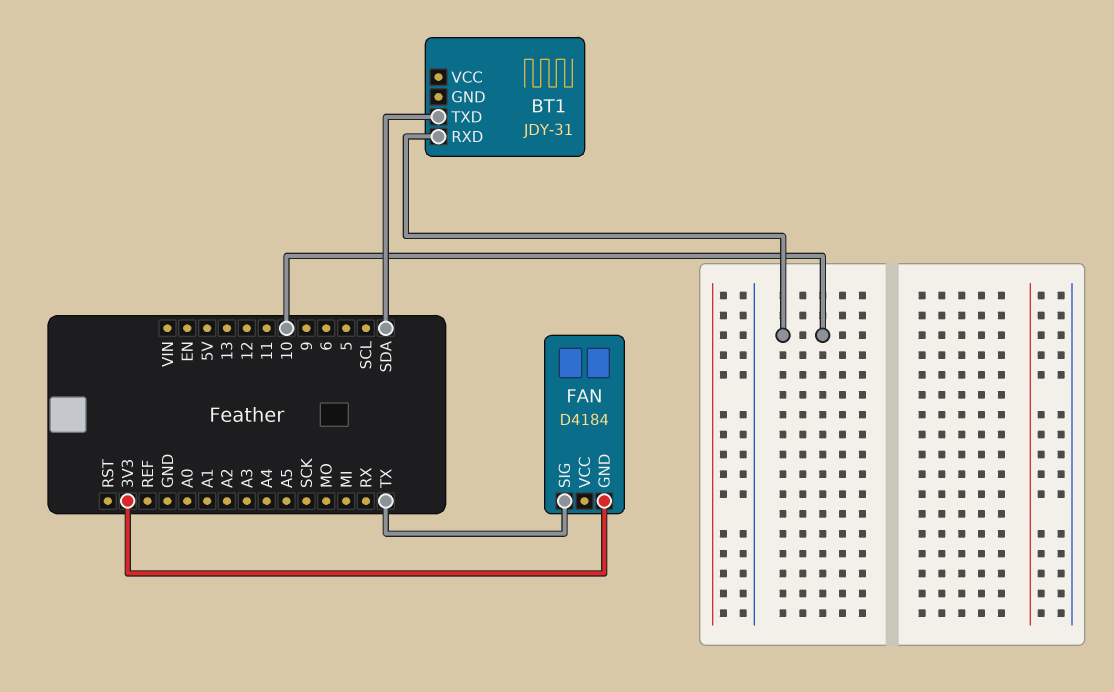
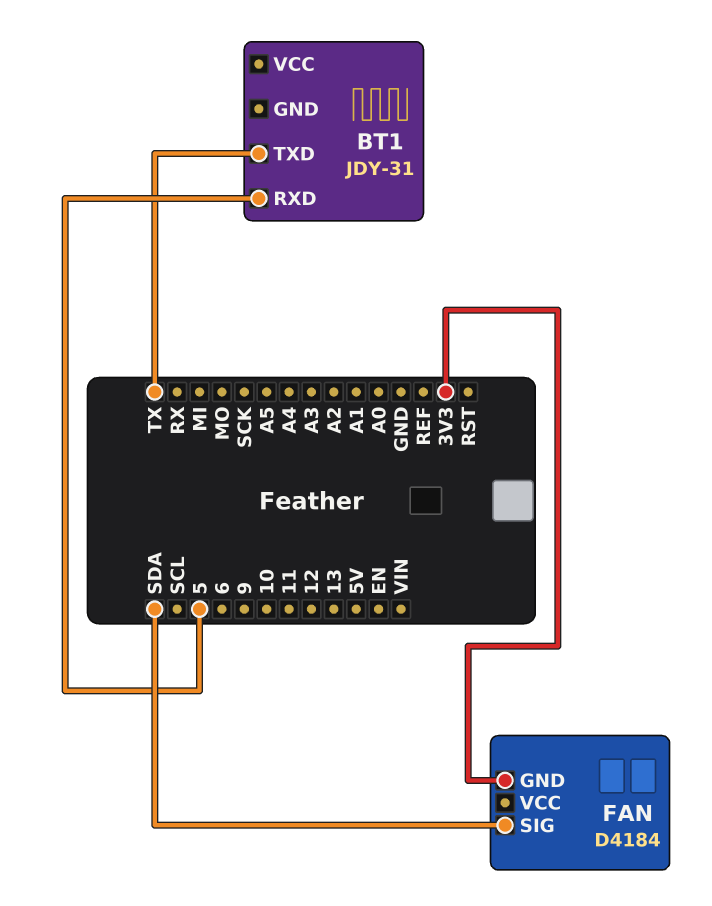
BT1 pin RXD: 10 -> 5
BT1 pin TXD: SDA -> TX
FAN pin SIG: TX -> SDA

